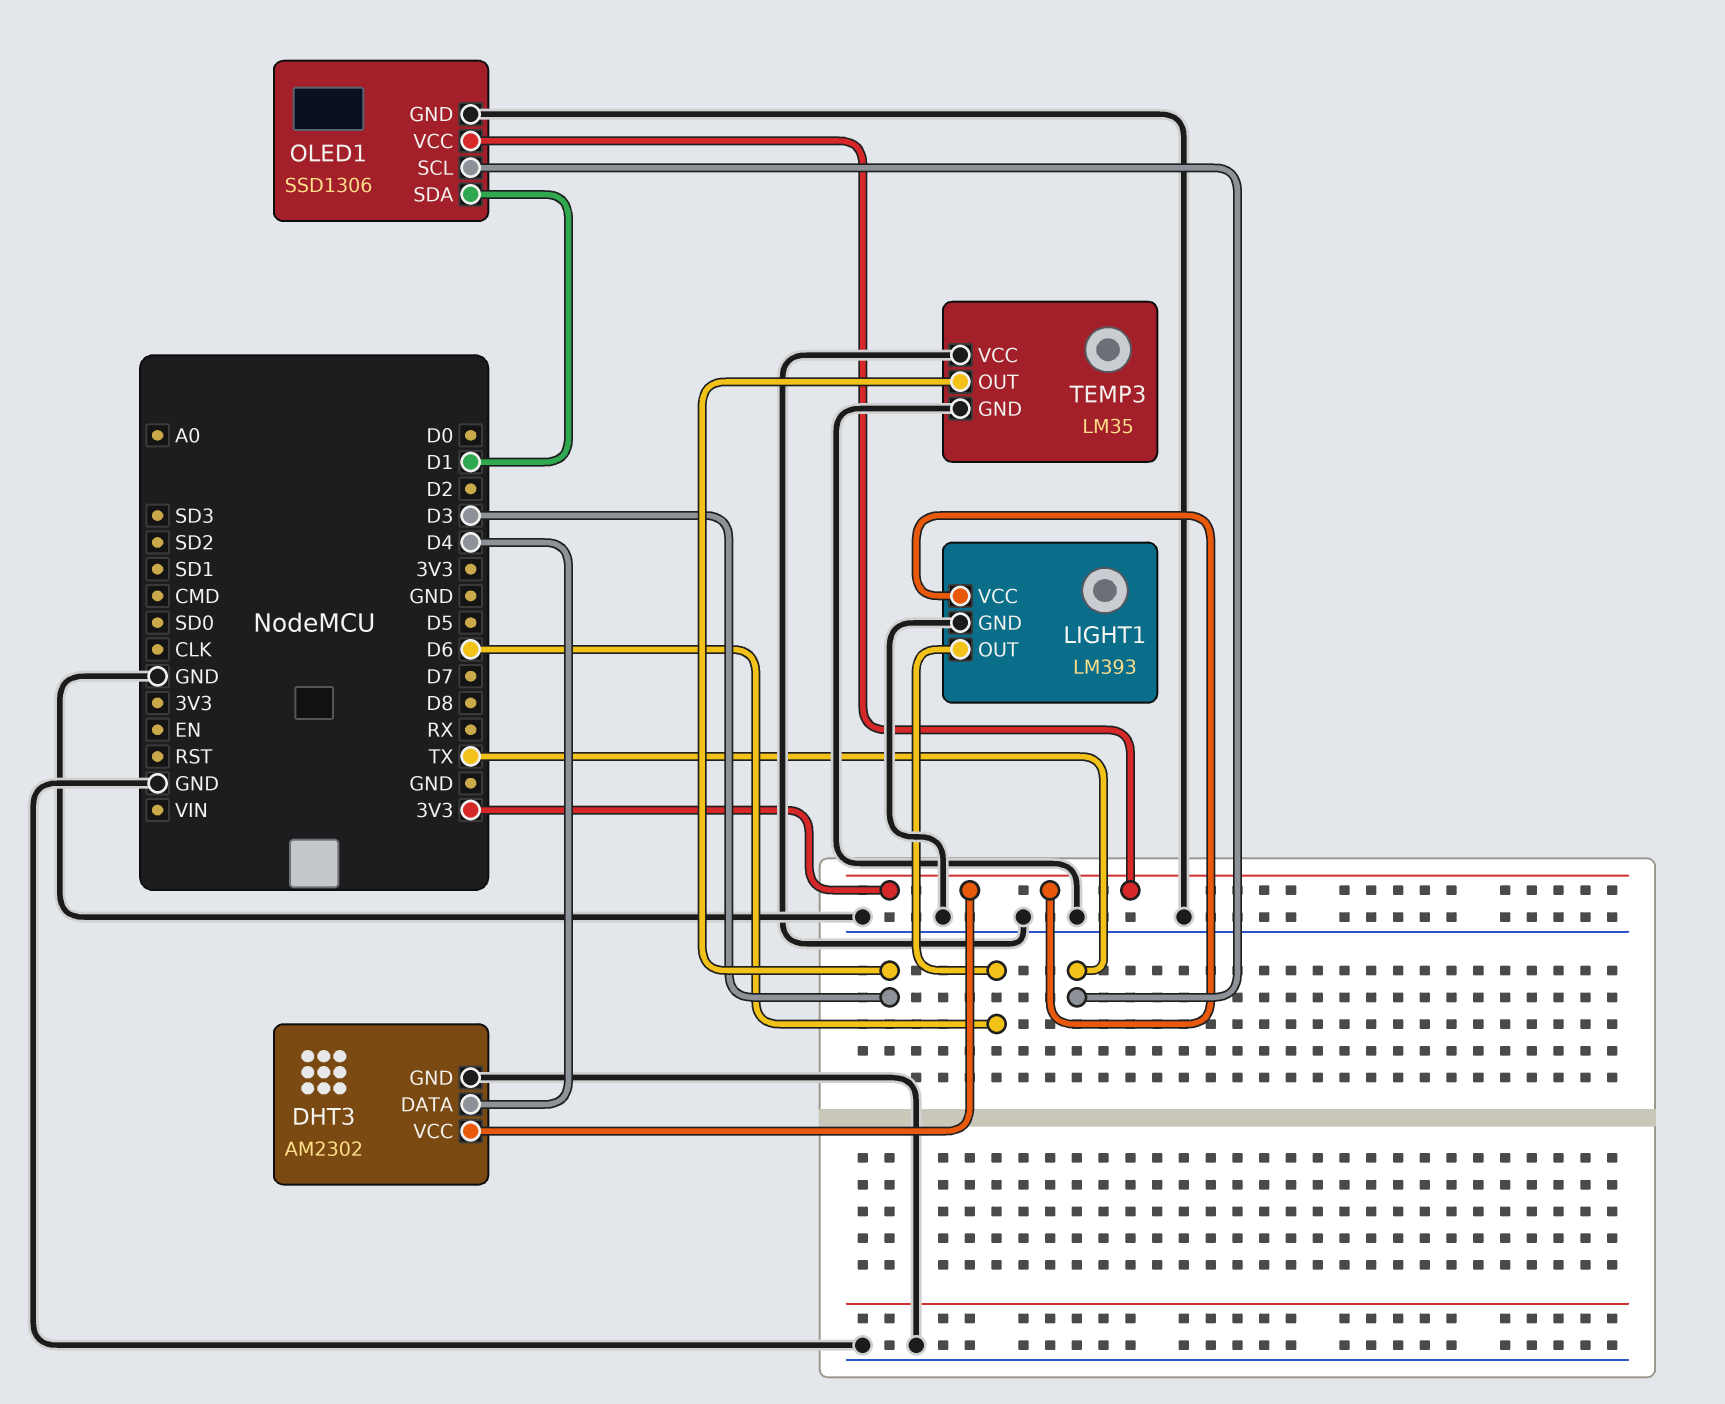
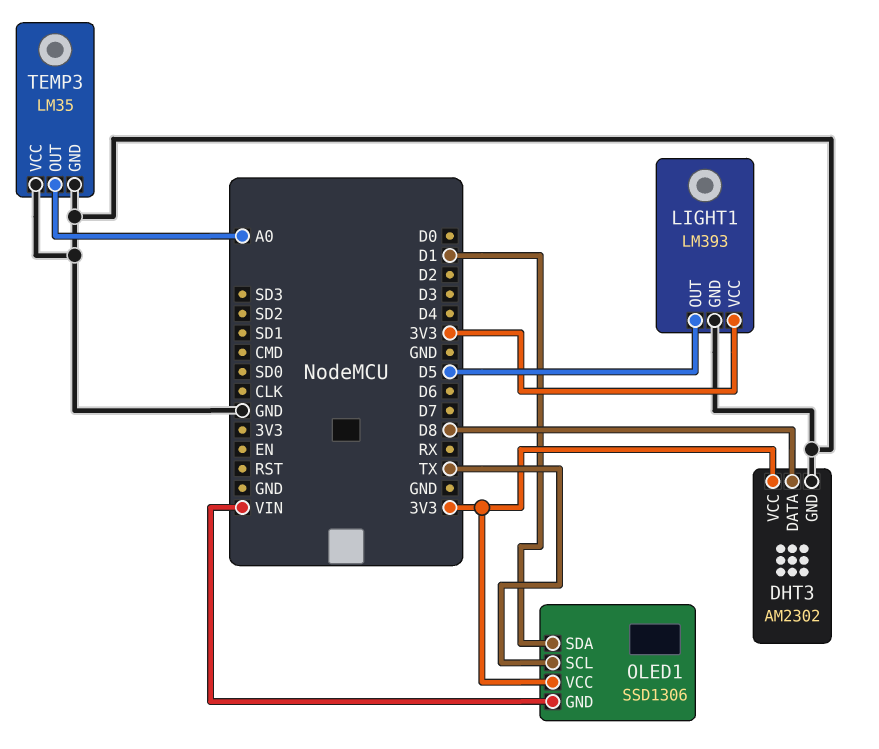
DHT3 pin DATA: D4 -> D8
LIGHT1 pin OUT: D6 -> D5
OLED1 pin GND: GND -> VIN
TEMP3 pin OUT: D3 -> A0

